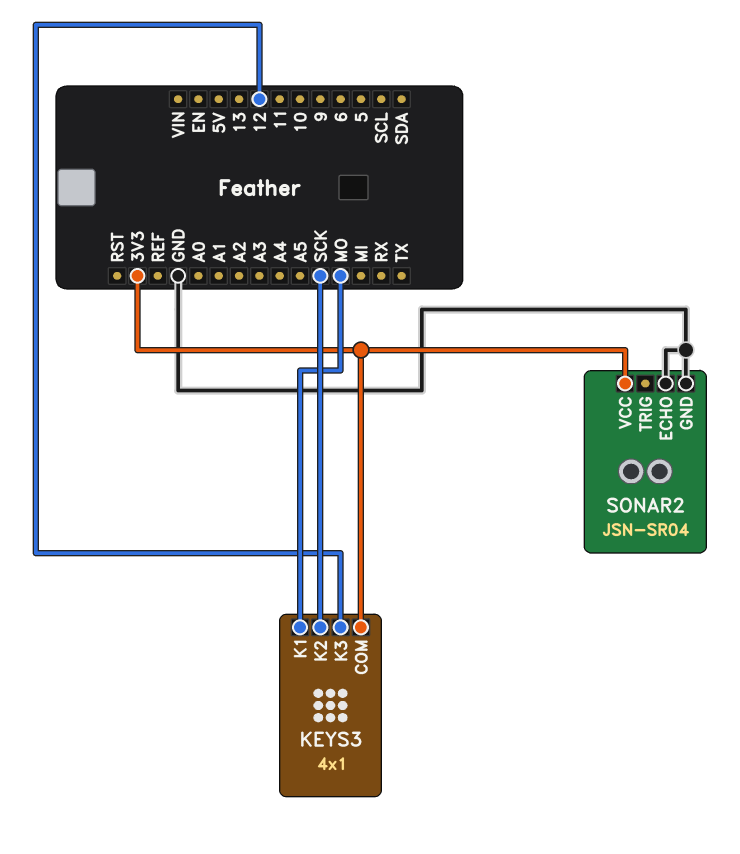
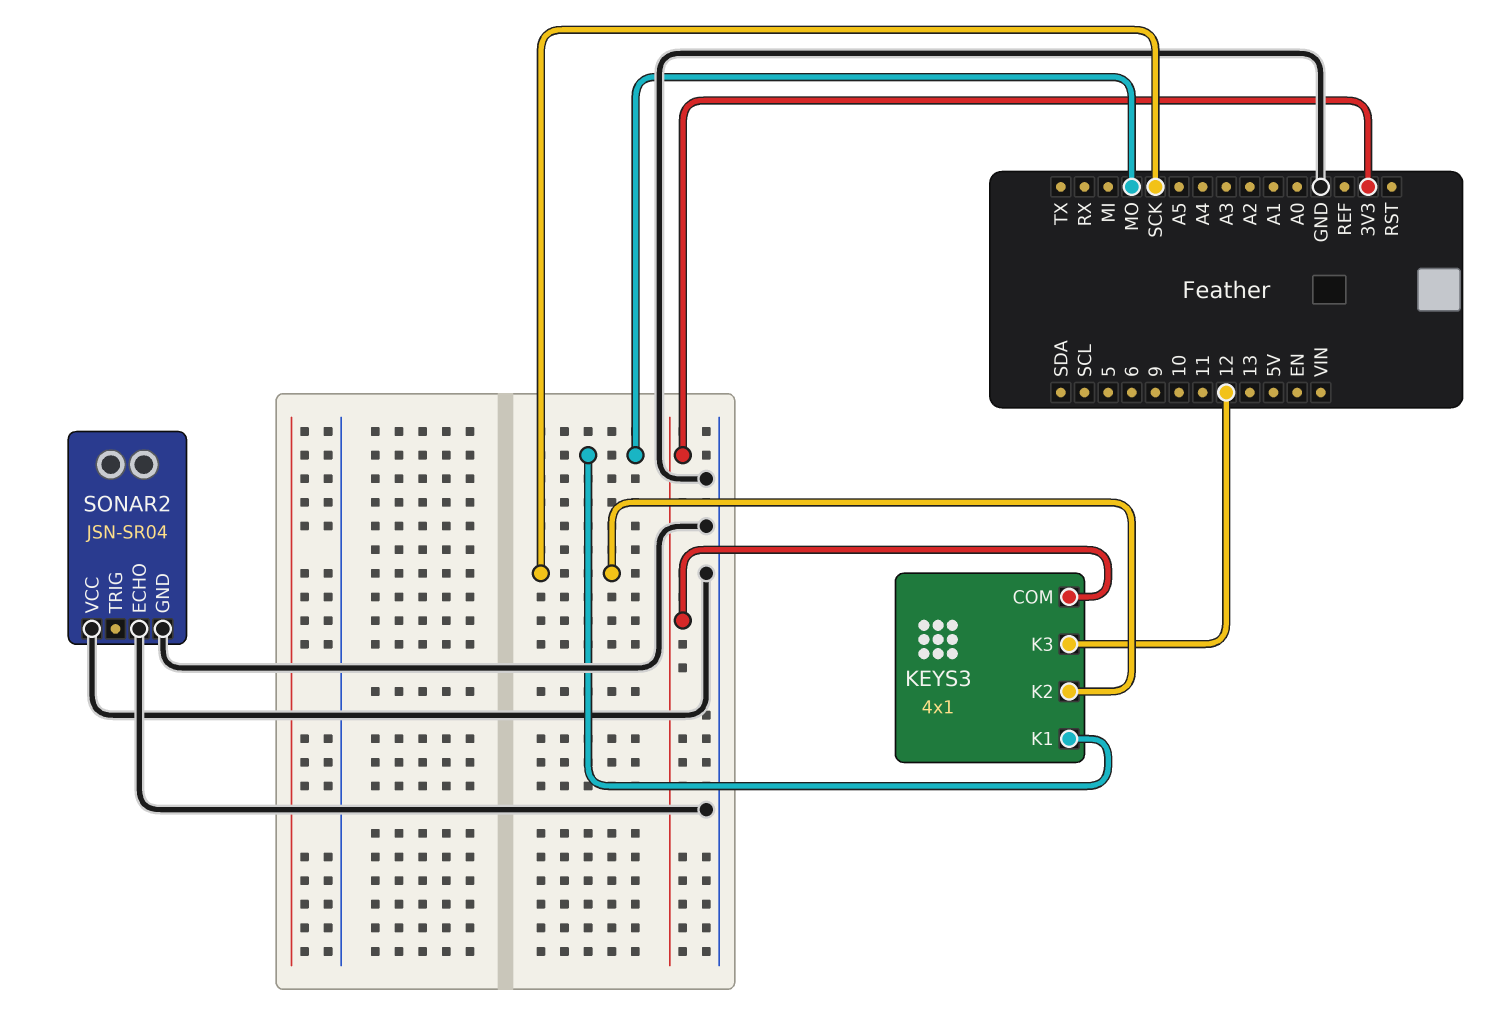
SONAR2 pin VCC: 3V3 -> GND

